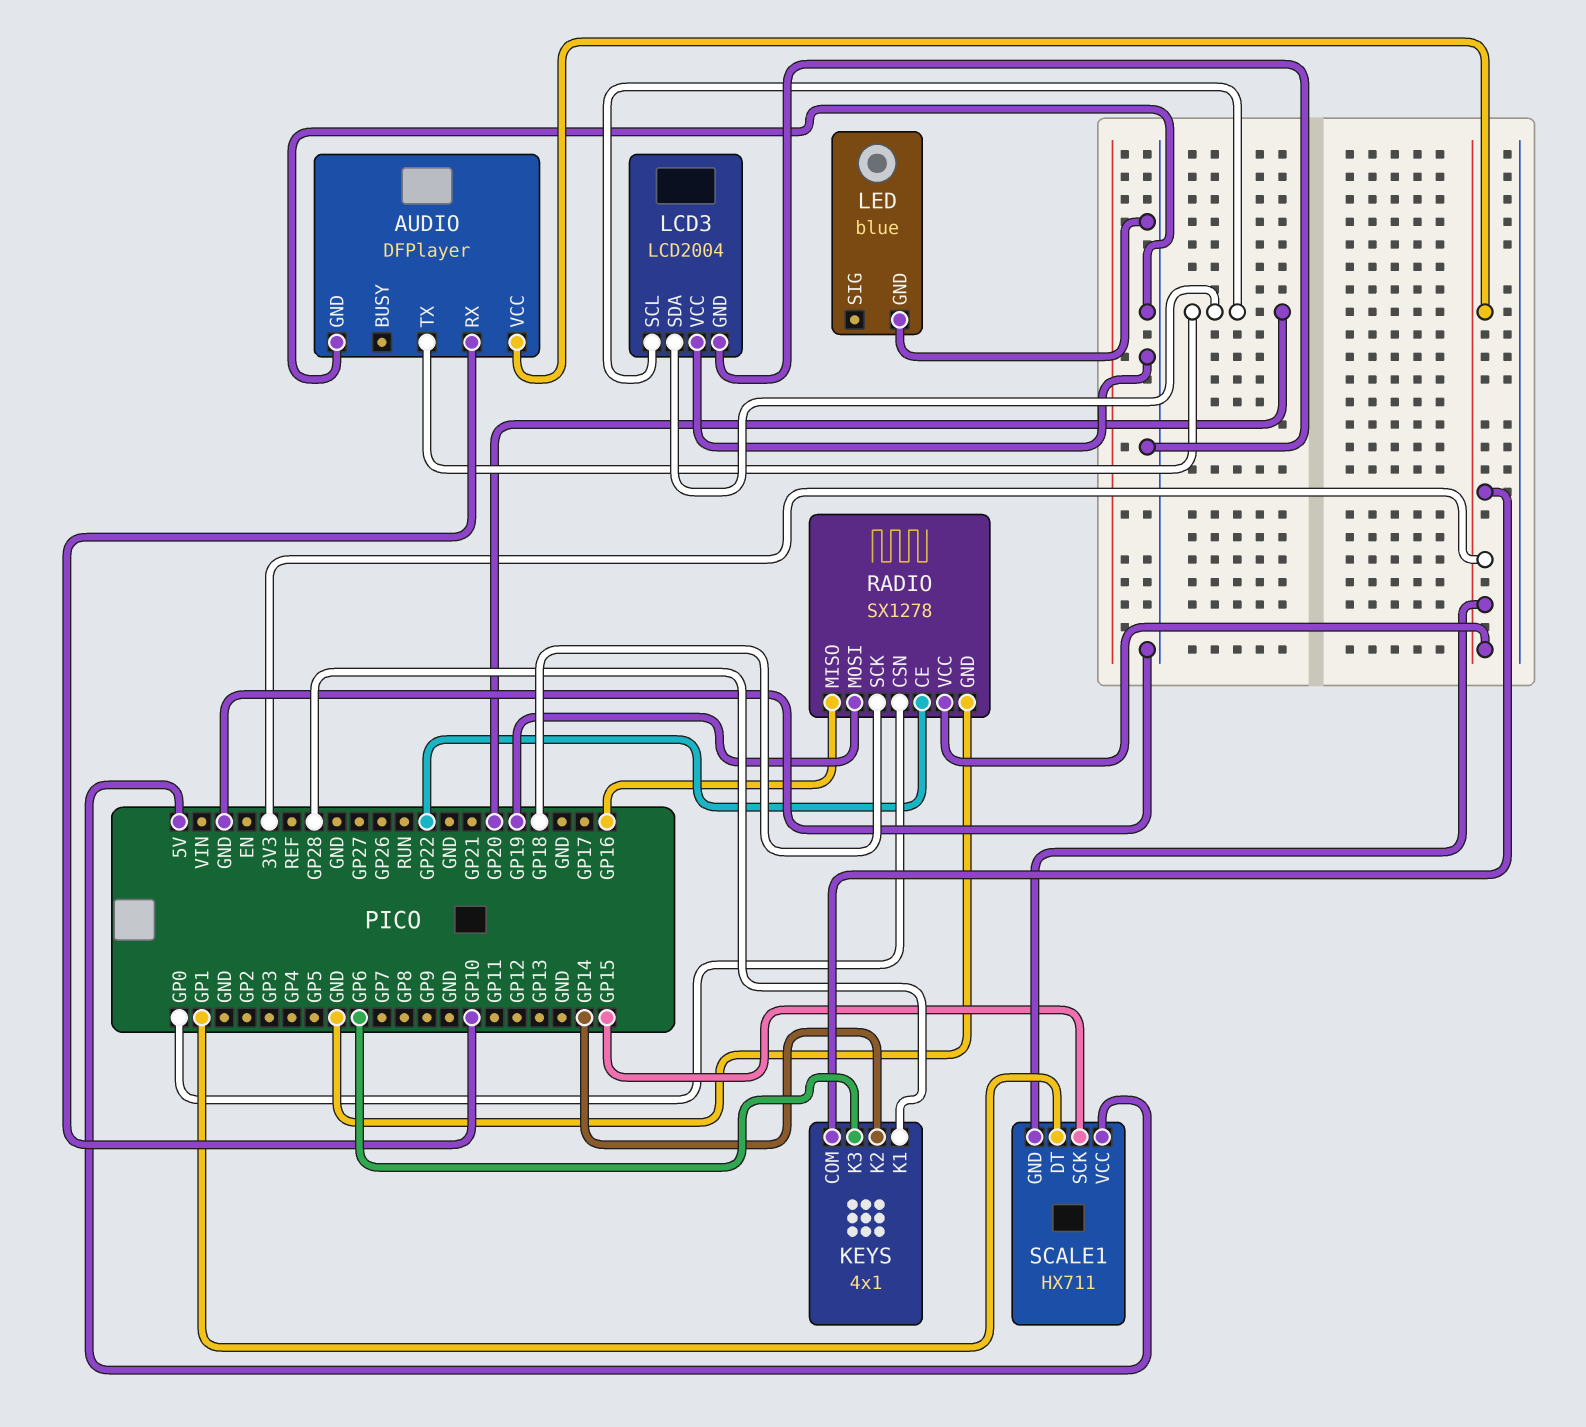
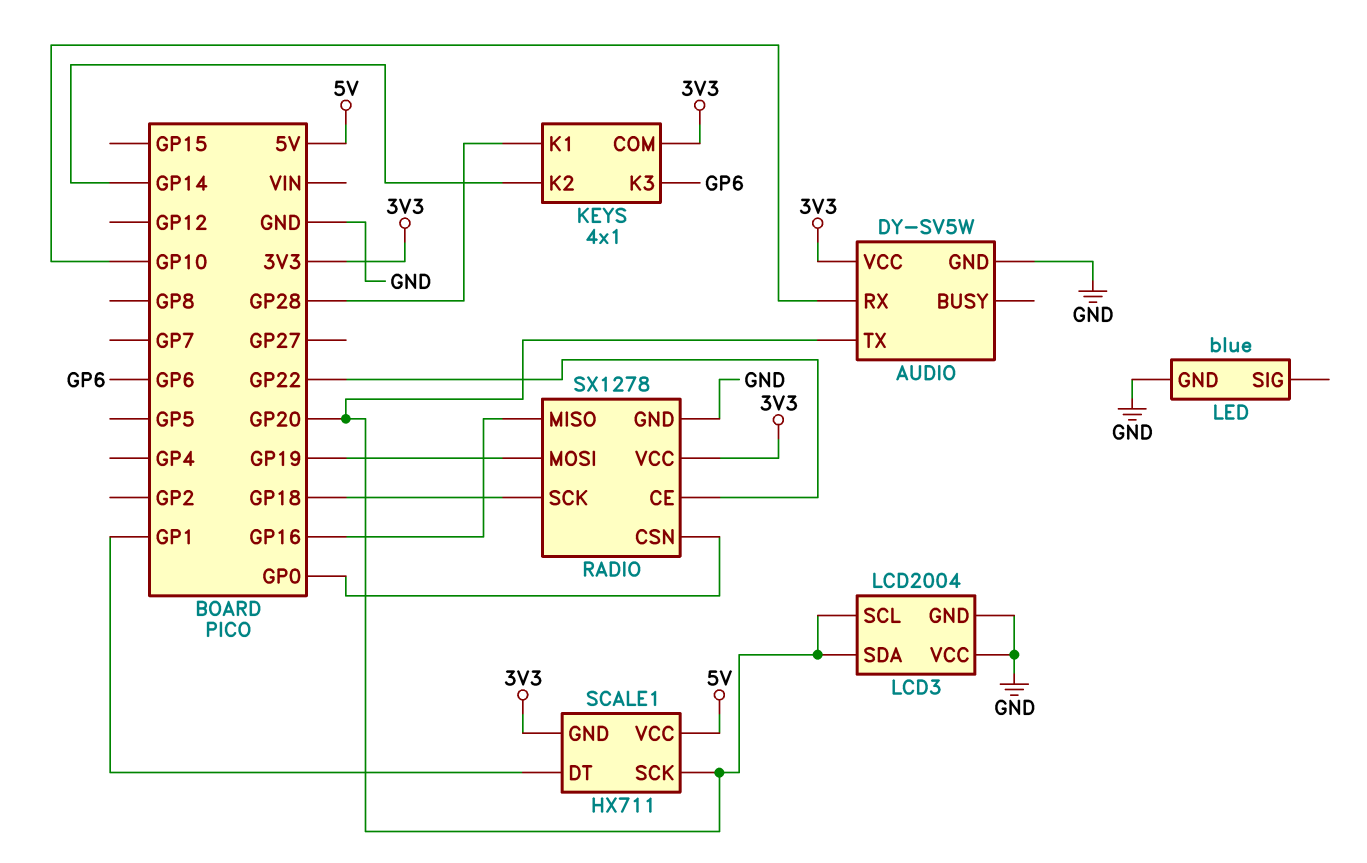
AUDIO: DFPlayer -> DY-SV5W
SCALE1 pin SCK: GP15 -> GP20

